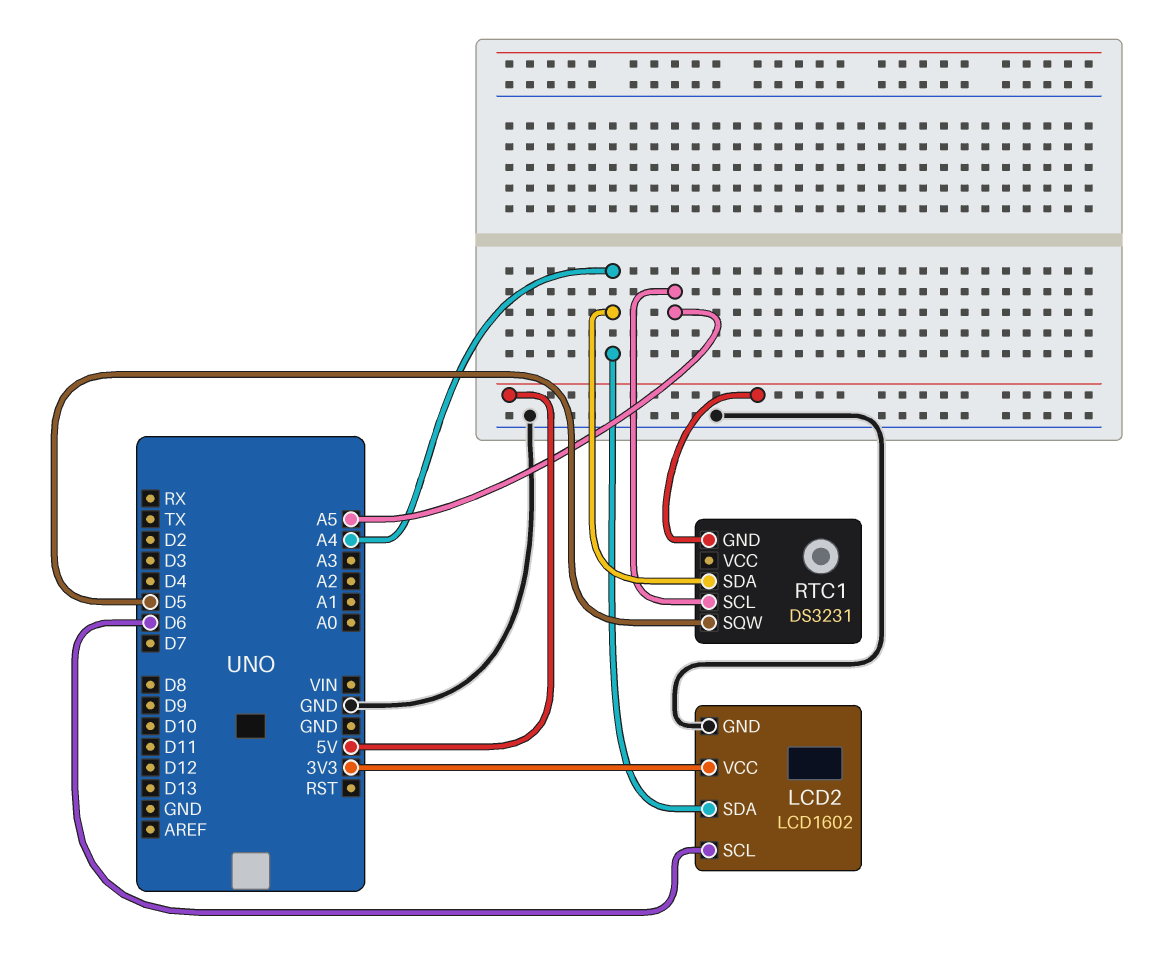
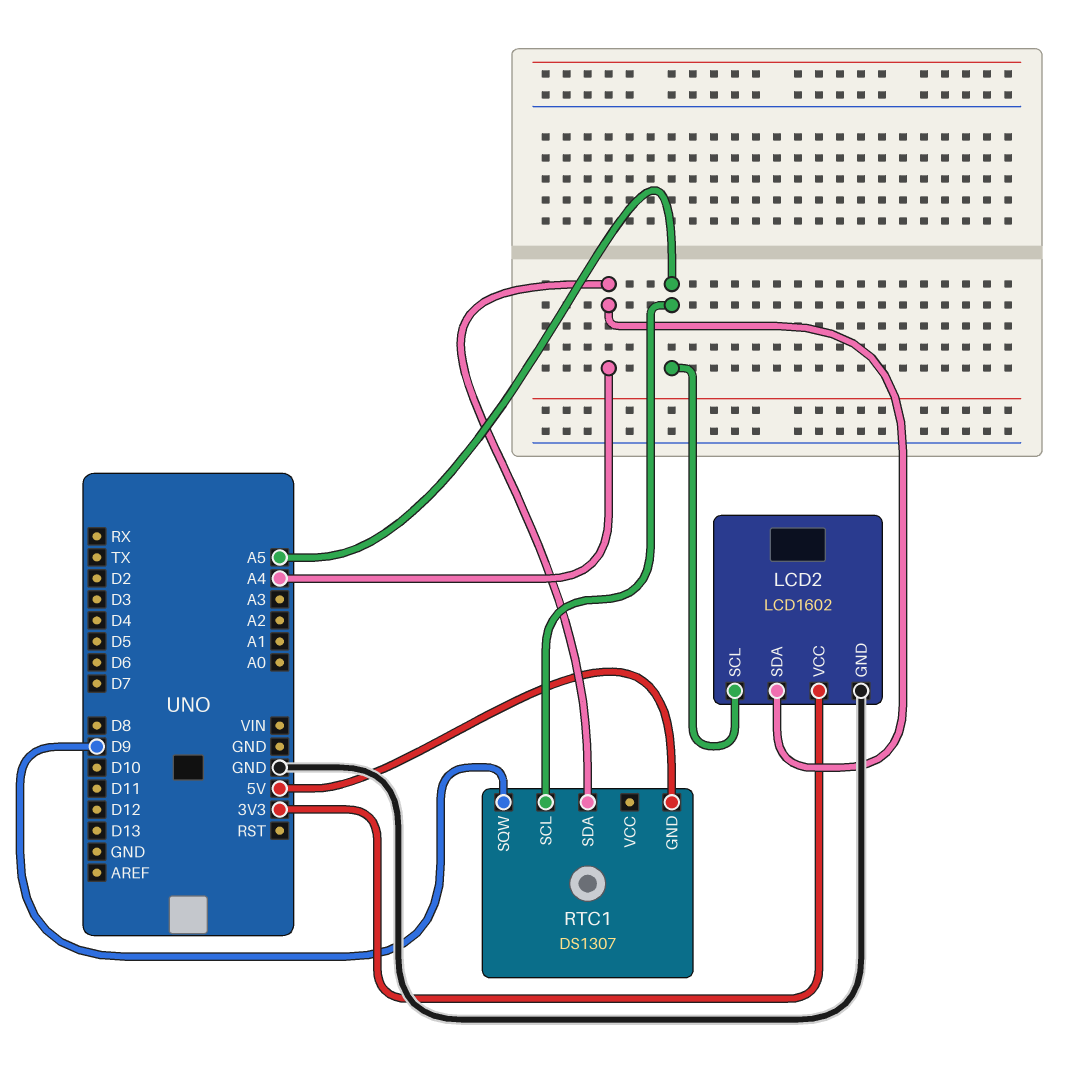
LCD2 pin SCL: D6 -> A5
RTC1: DS3231 -> DS1307
RTC1 pin SQW: D5 -> D9

